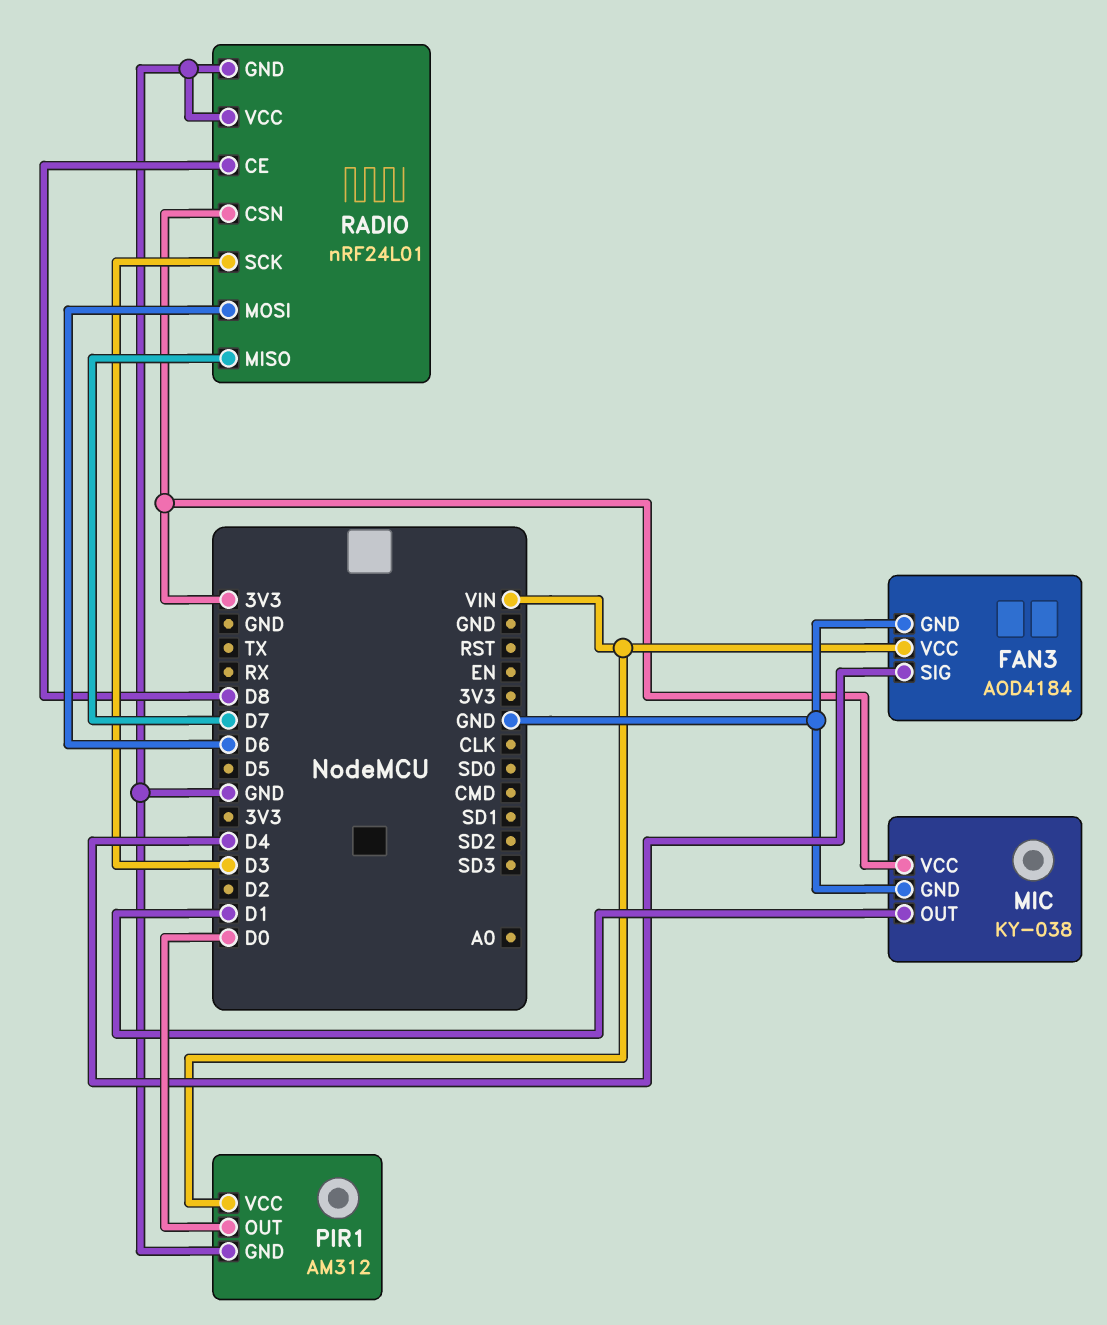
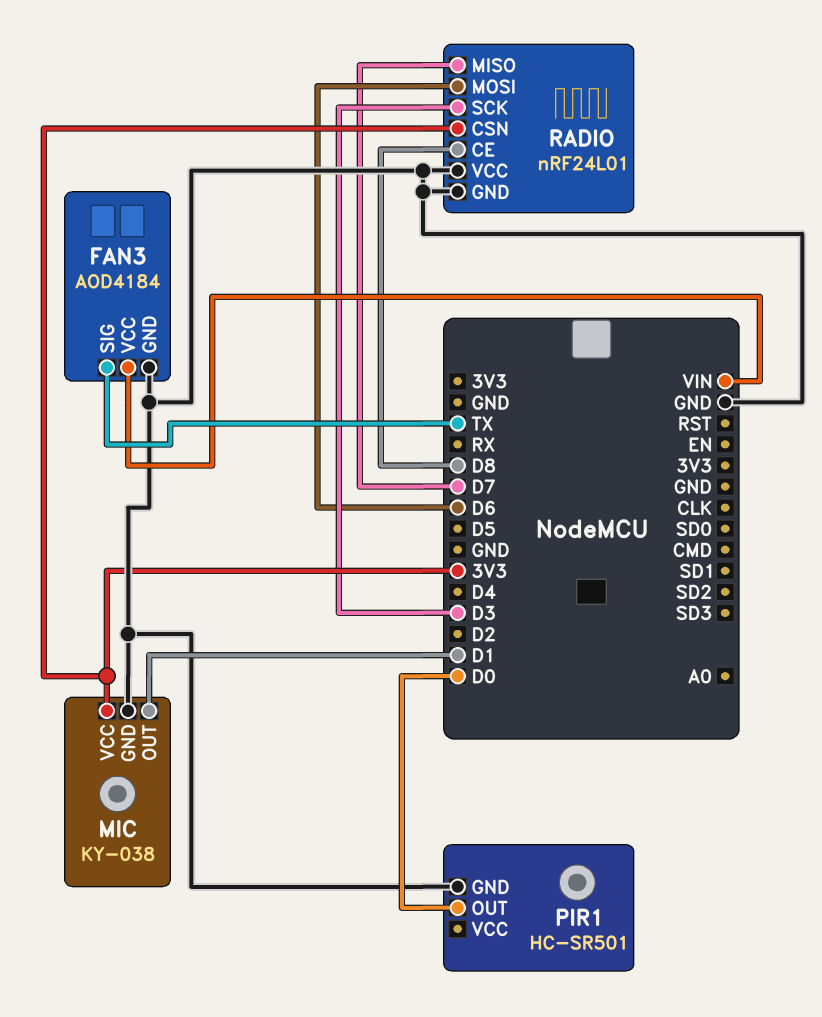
FAN3 pin SIG: D4 -> TX
PIR1: AM312 -> HC-SR501
PIR1 pin VCC: VIN -> none

